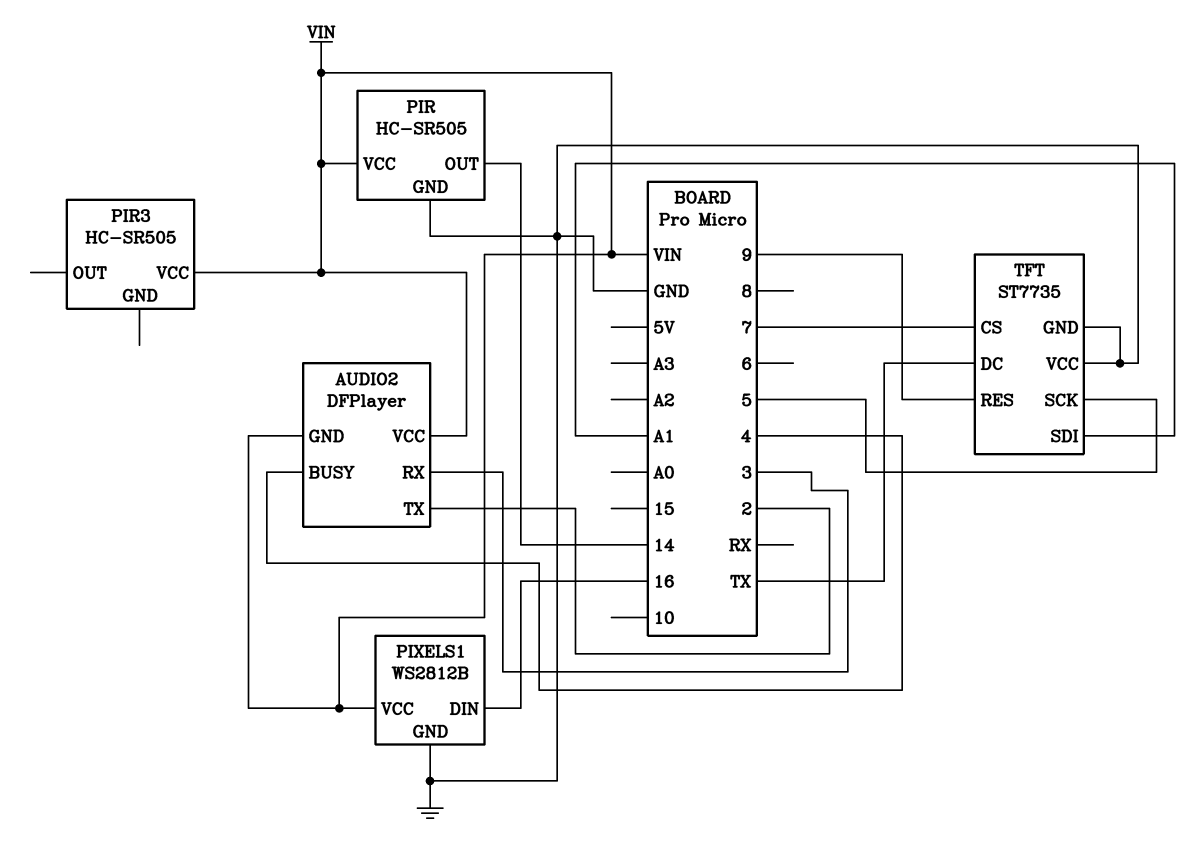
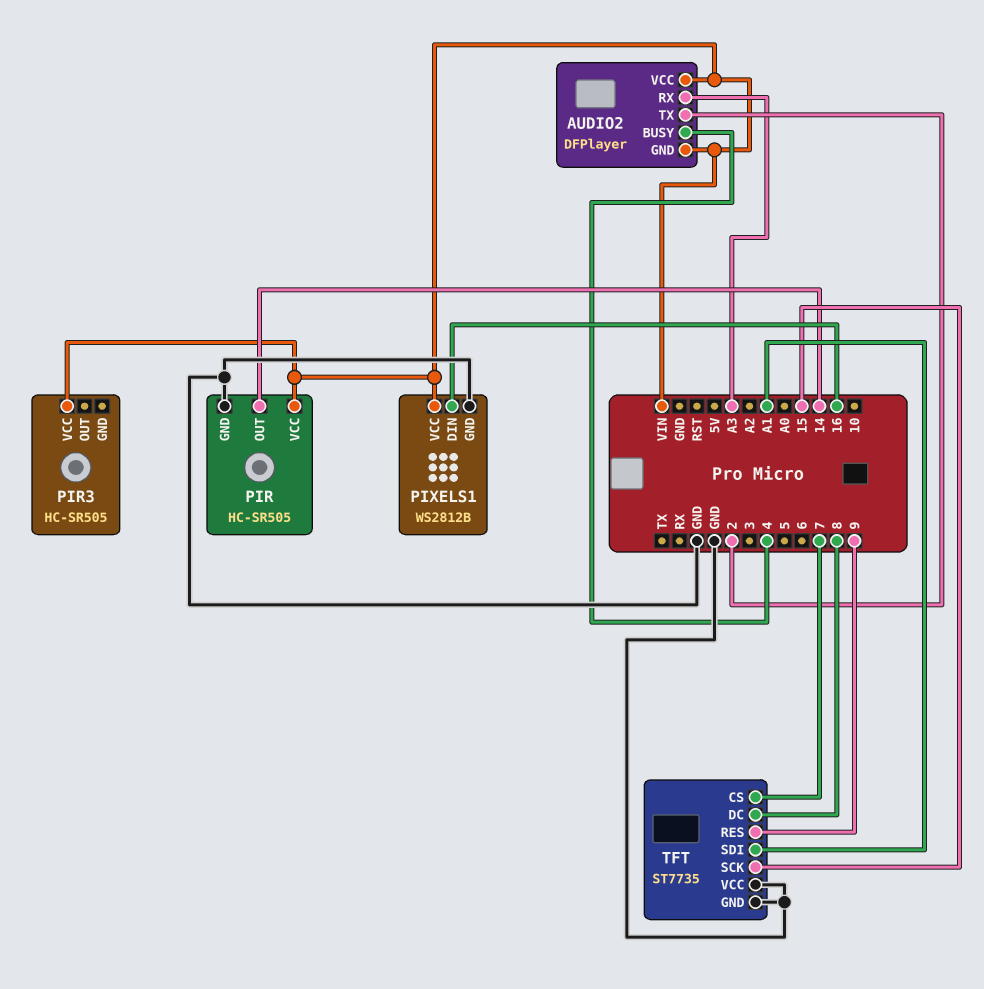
AUDIO2 pin RX: 3 -> A3
TFT pin DC: TX -> 8
TFT pin SCK: 5 -> 15

